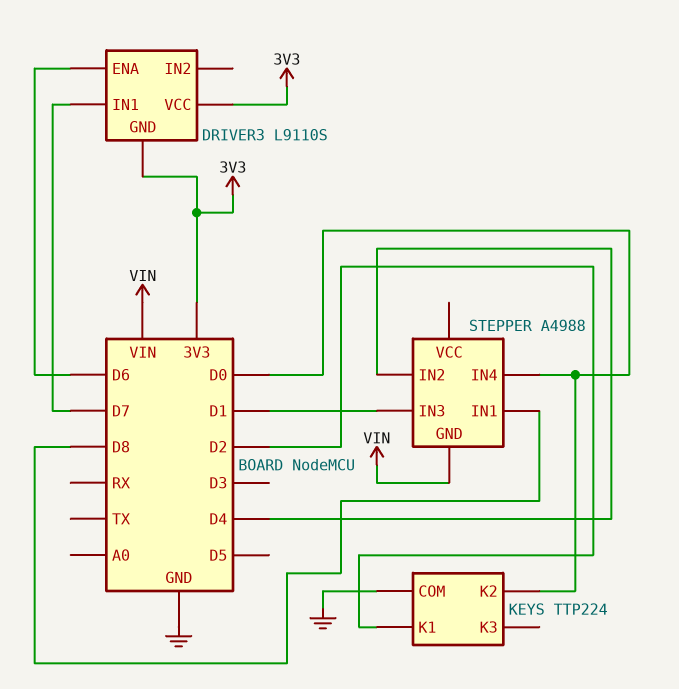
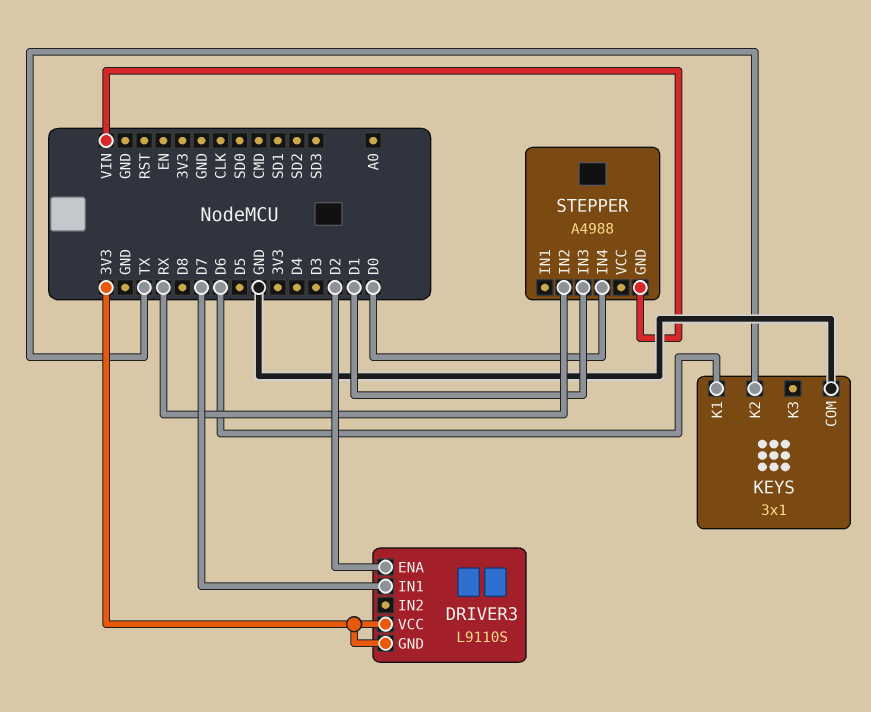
DRIVER3 pin ENA: D6 -> D2
KEYS: TTP224 -> 3x1
KEYS pin K1: D2 -> D6
KEYS pin K2: D0 -> TX
STEPPER pin IN1: D8 -> none
STEPPER pin IN2: D4 -> RX

